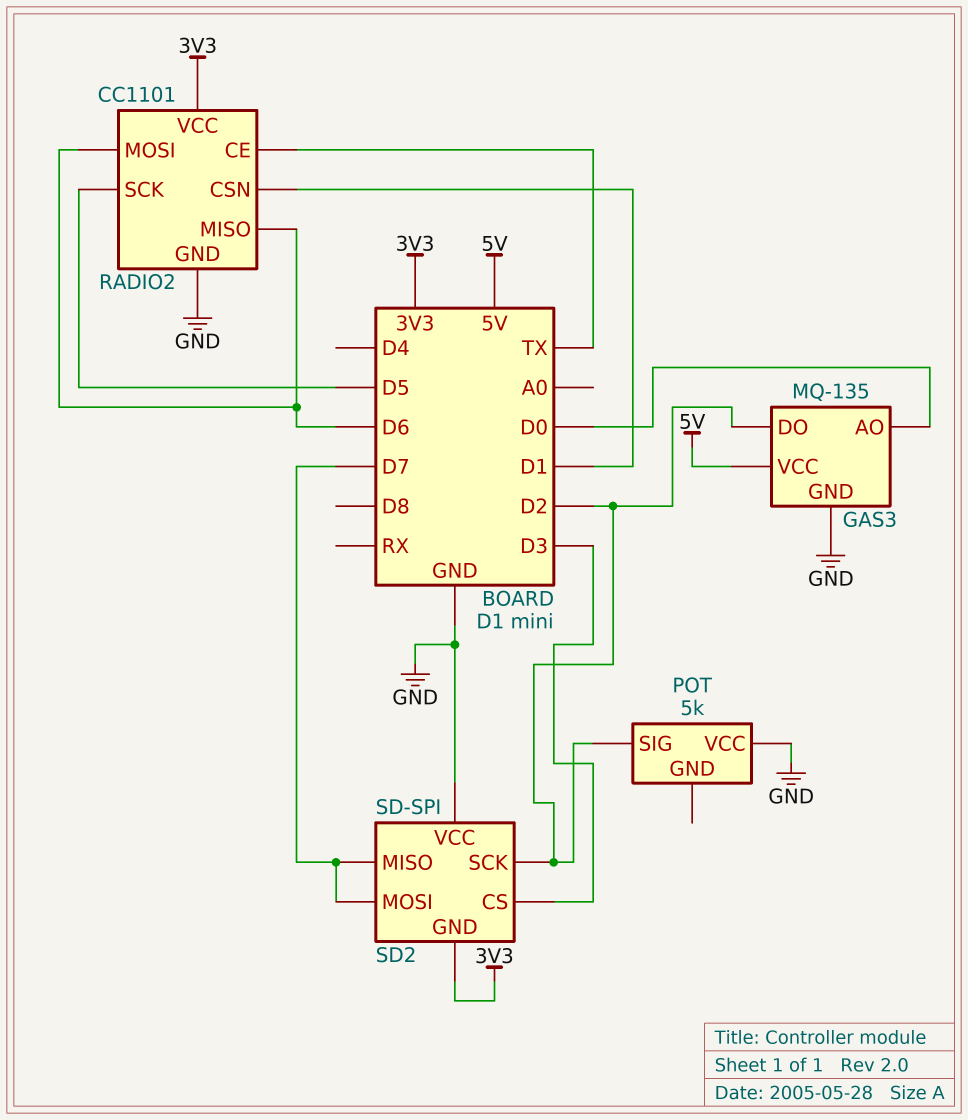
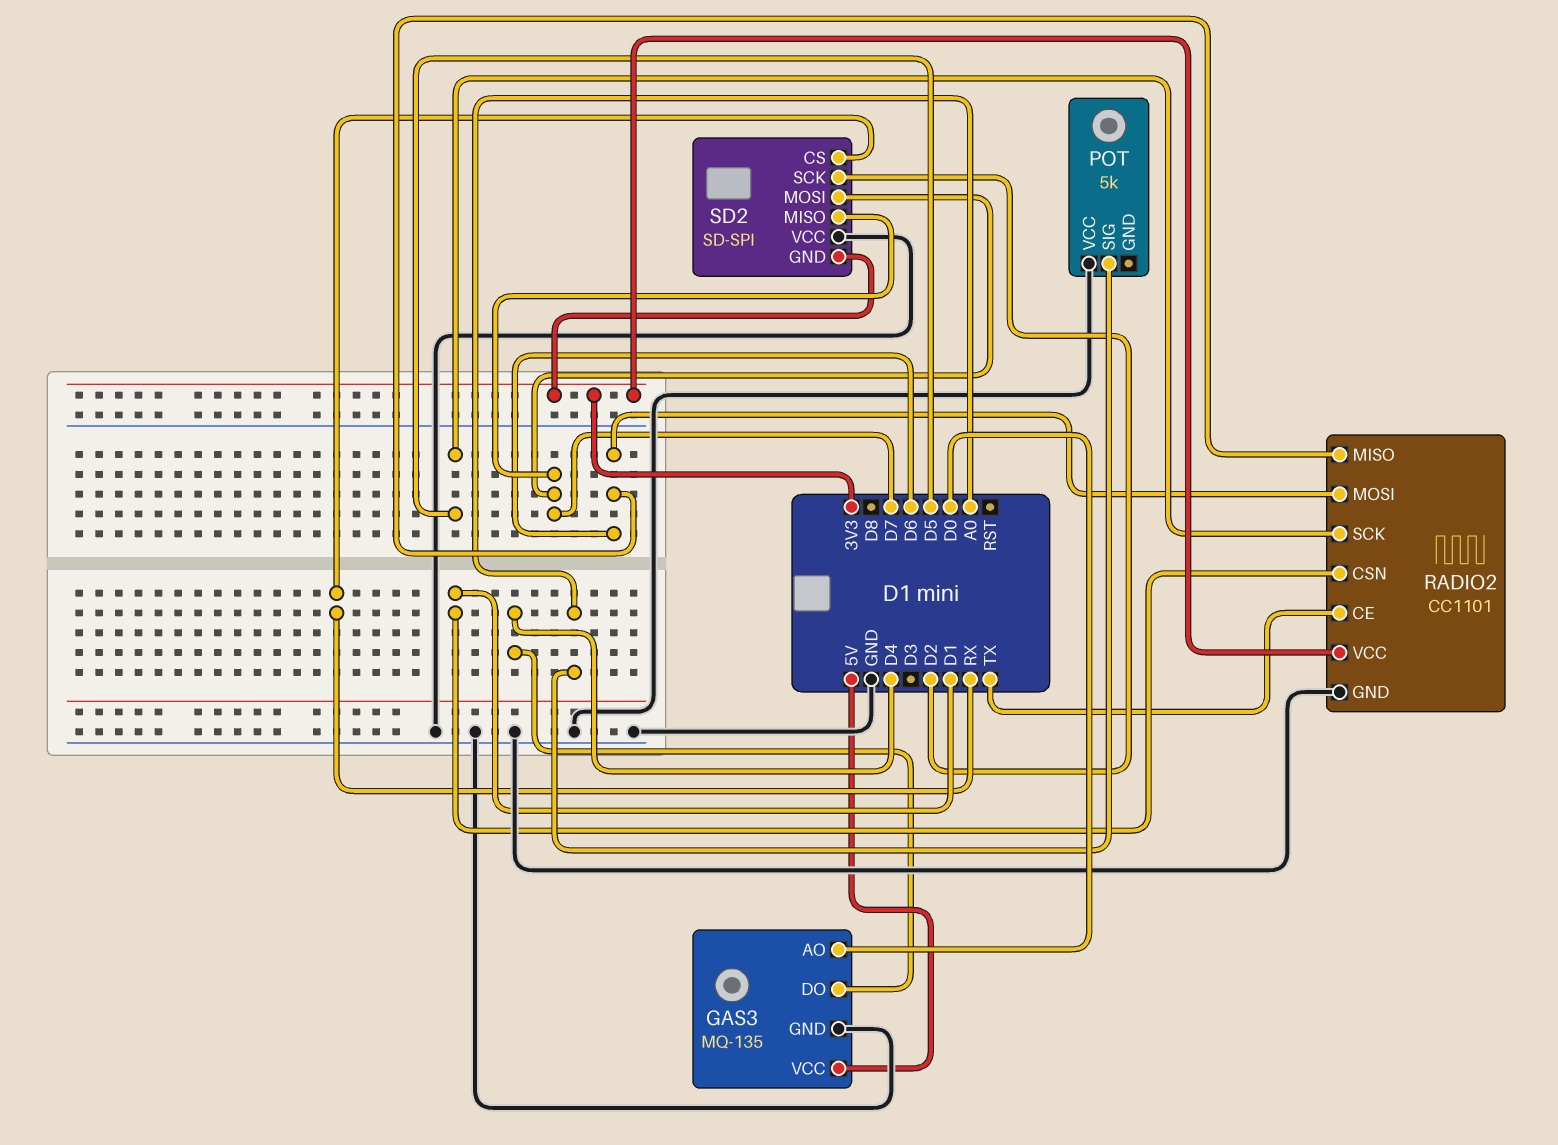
GAS3 pin DO: D2 -> D4
POT pin SIG: D2 -> A0
SD2 pin CS: D3 -> RX

